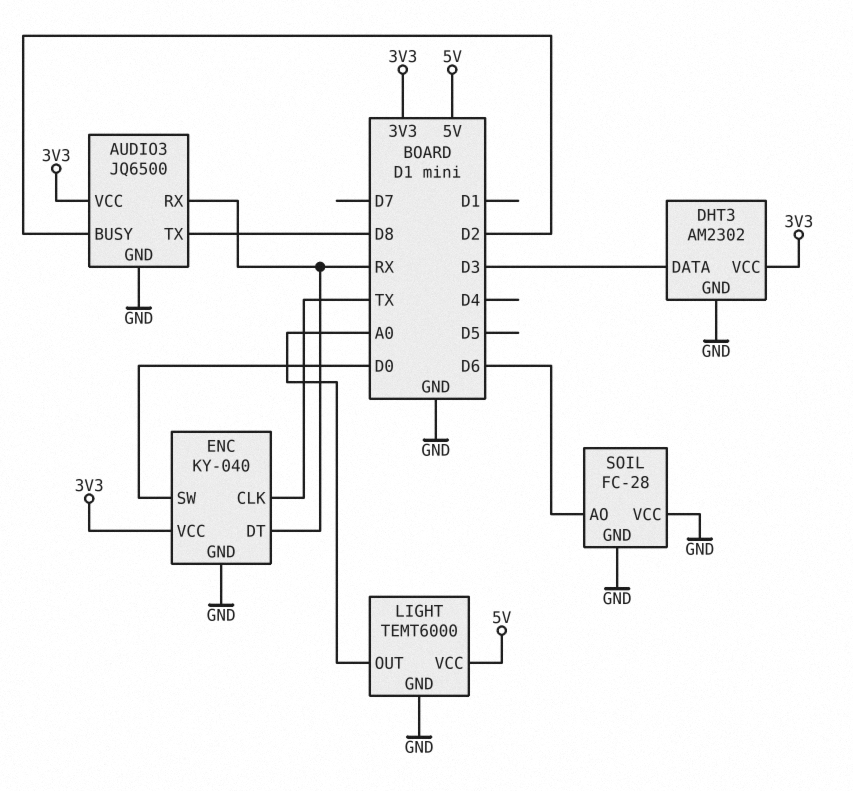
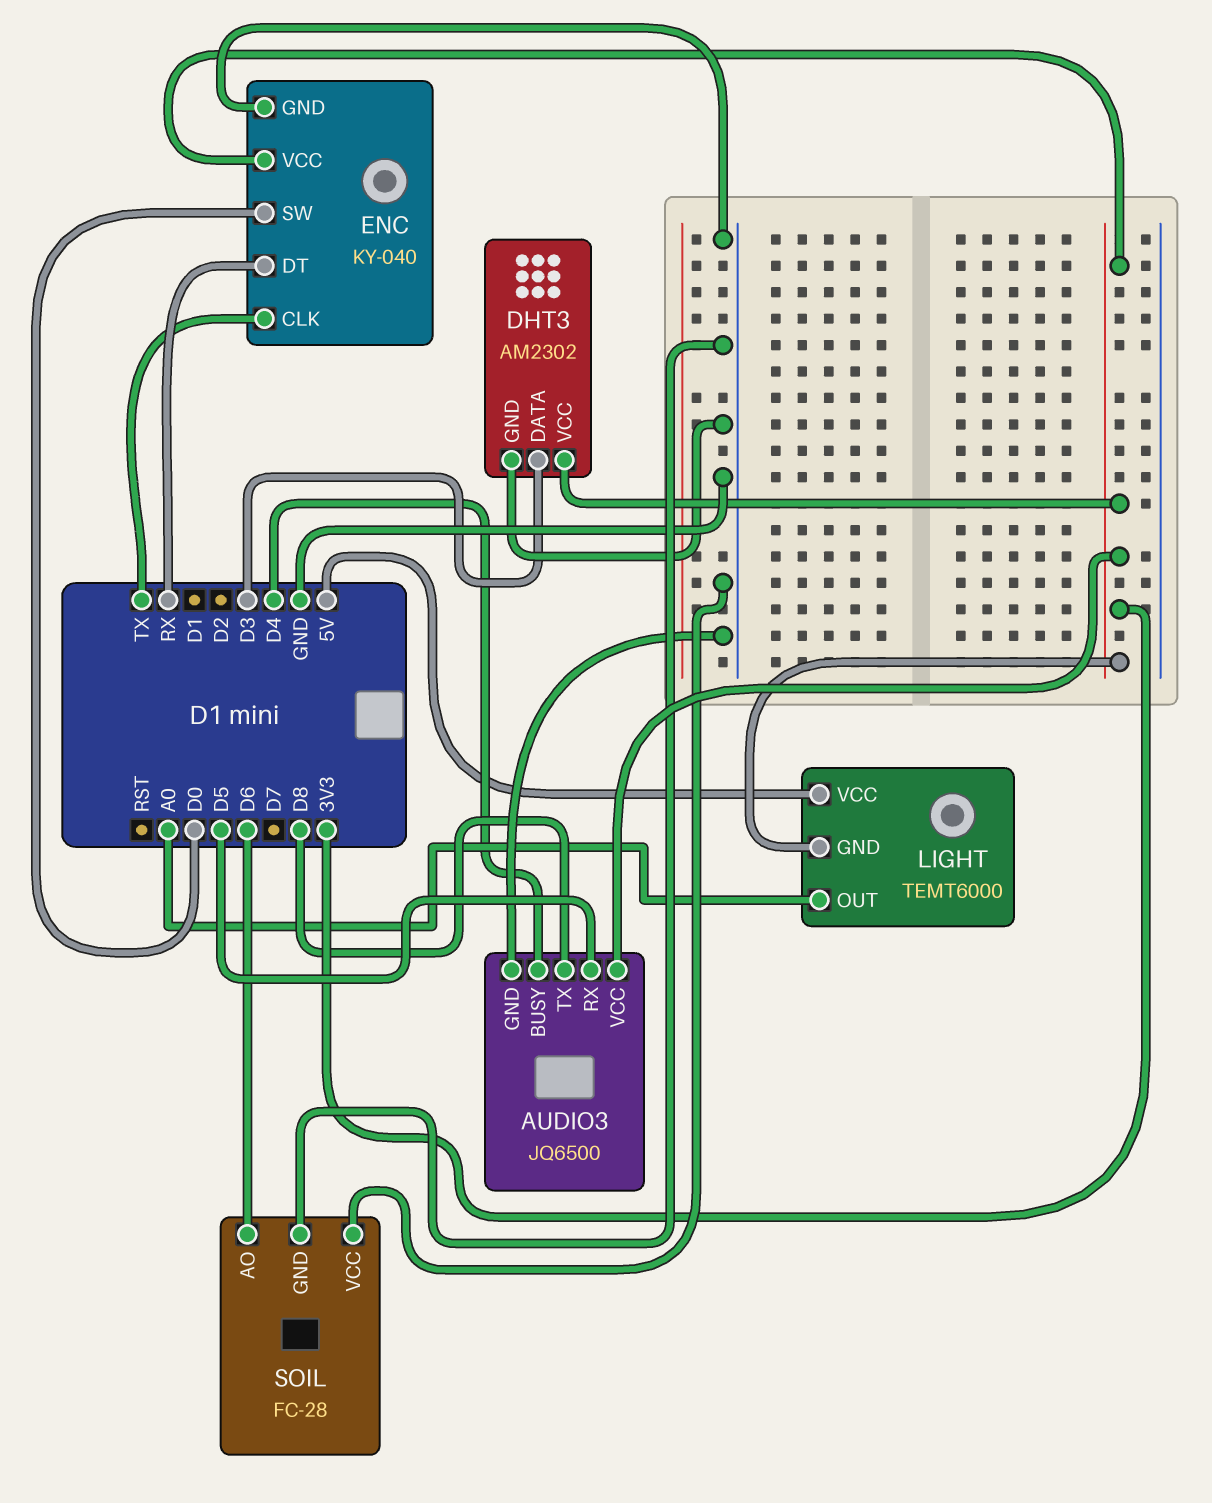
AUDIO3 pin BUSY: D2 -> D4
AUDIO3 pin RX: RX -> D5
LIGHT pin GND: GND -> 3V3

